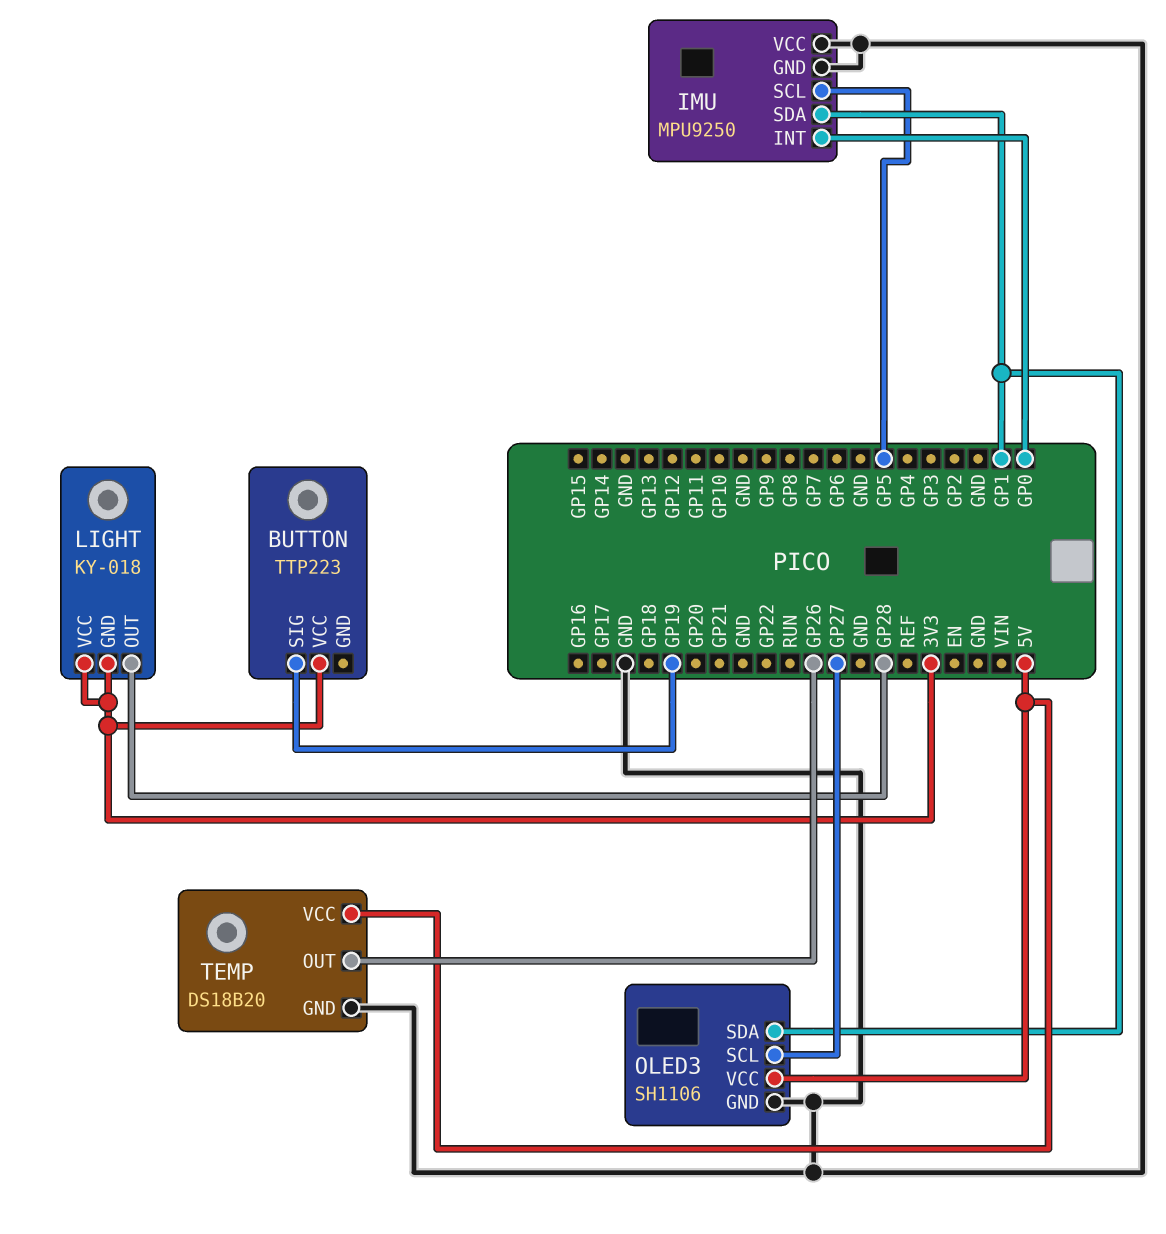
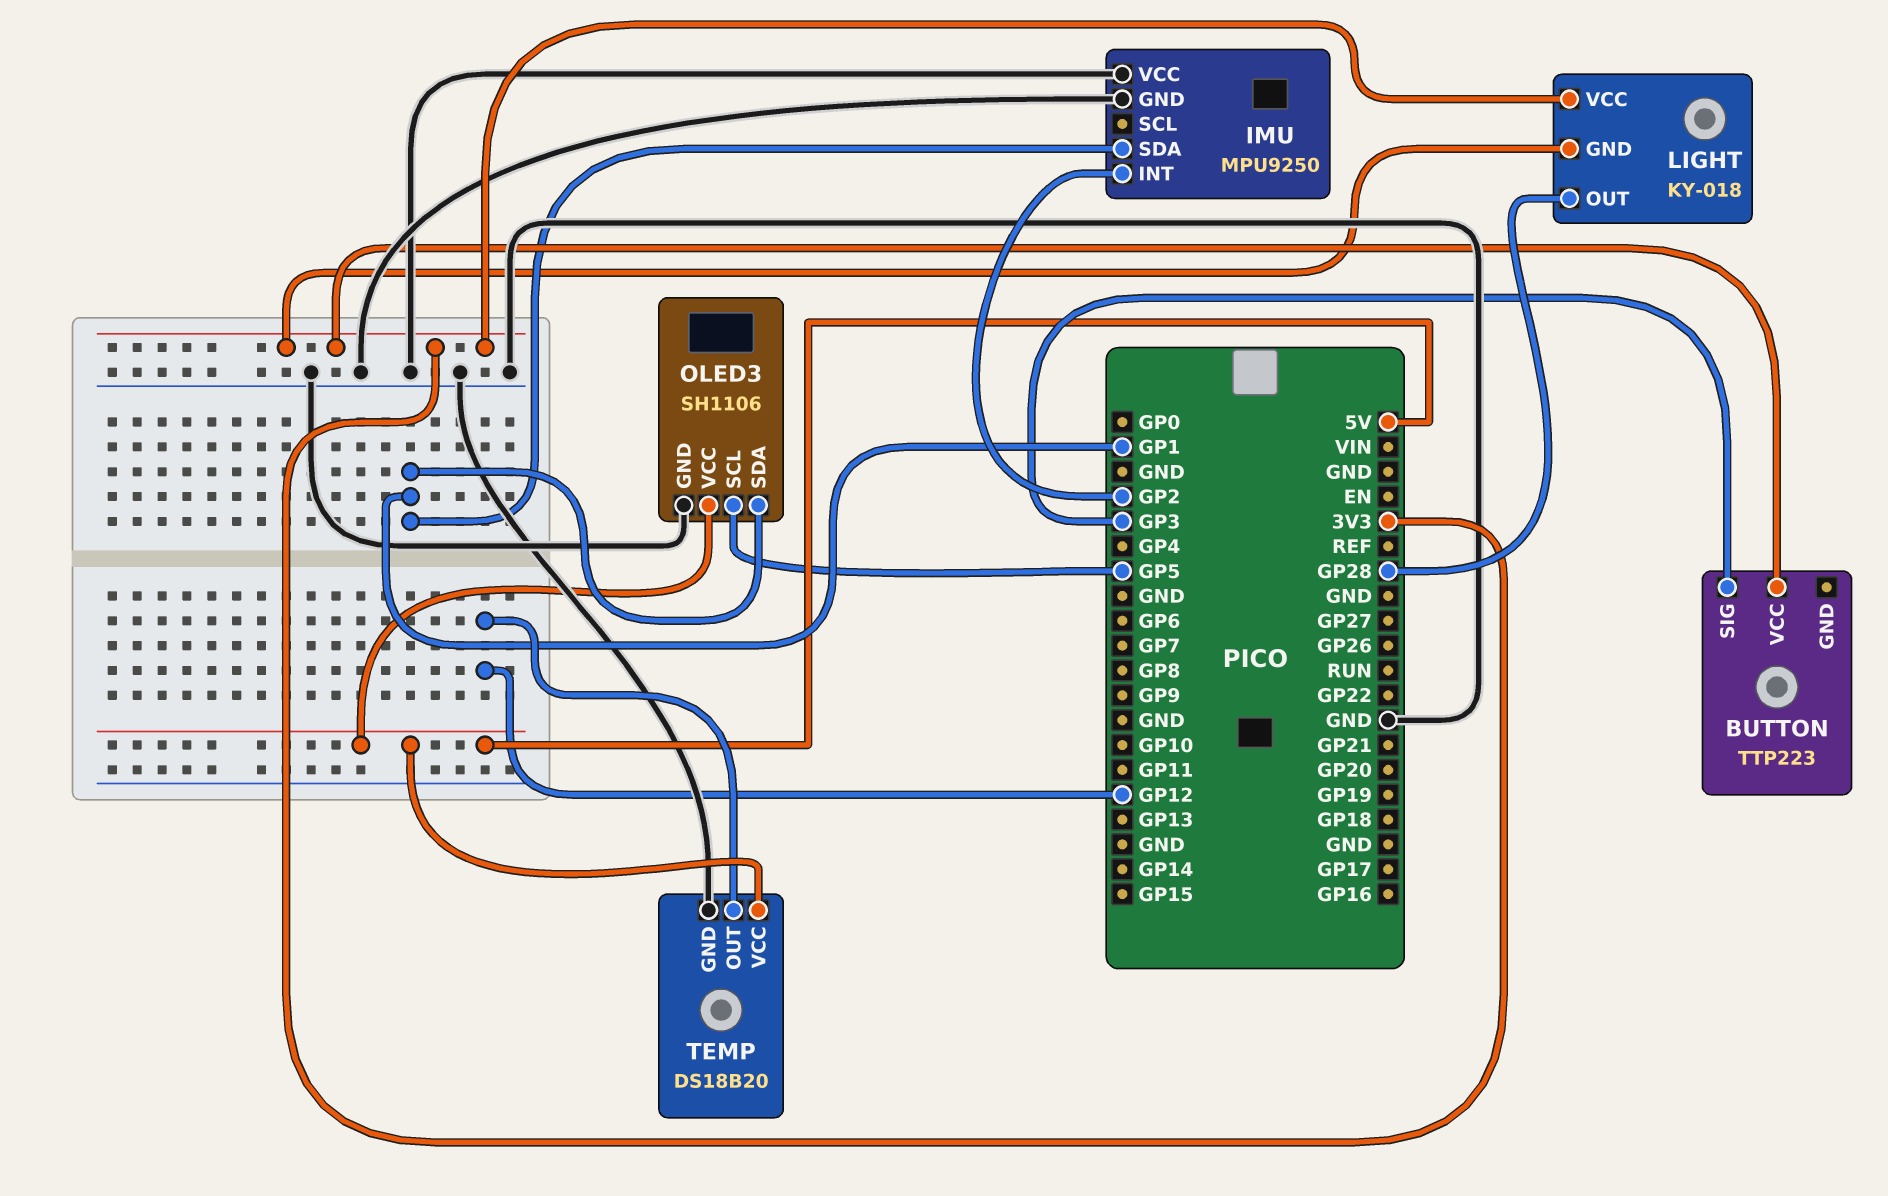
BUTTON pin SIG: GP19 -> GP3
IMU pin INT: GP0 -> GP2
IMU pin SCL: GP5 -> none
OLED3 pin SCL: GP27 -> GP5
TEMP pin OUT: GP26 -> GP12

